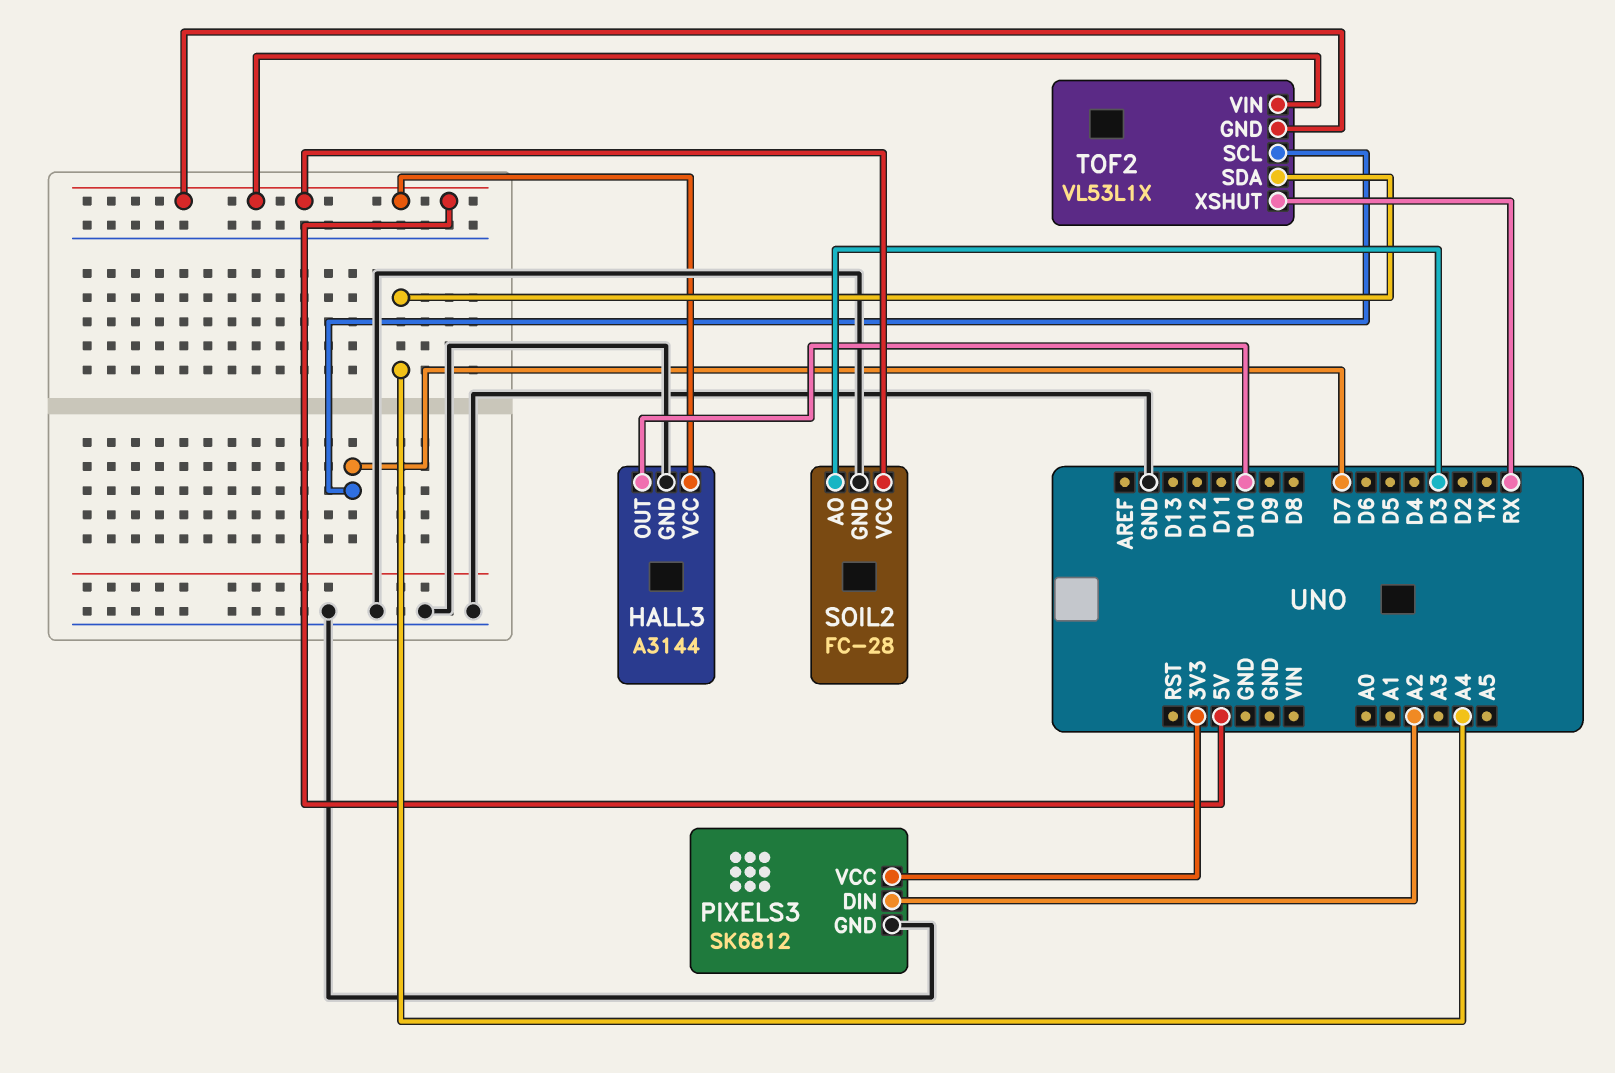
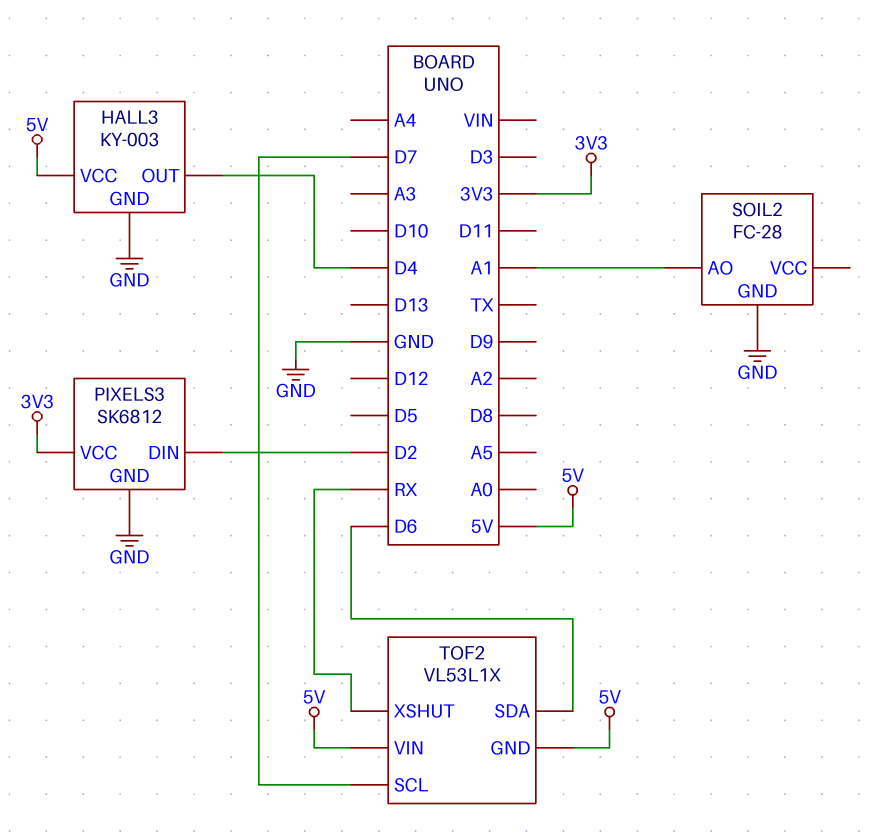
HALL3: A3144 -> KY-003
HALL3 pin OUT: D10 -> D4
PIXELS3 pin DIN: A2 -> D2
SOIL2 pin AO: D3 -> A1
SOIL2 pin VCC: 5V -> none
TOF2 pin SDA: A4 -> D6

